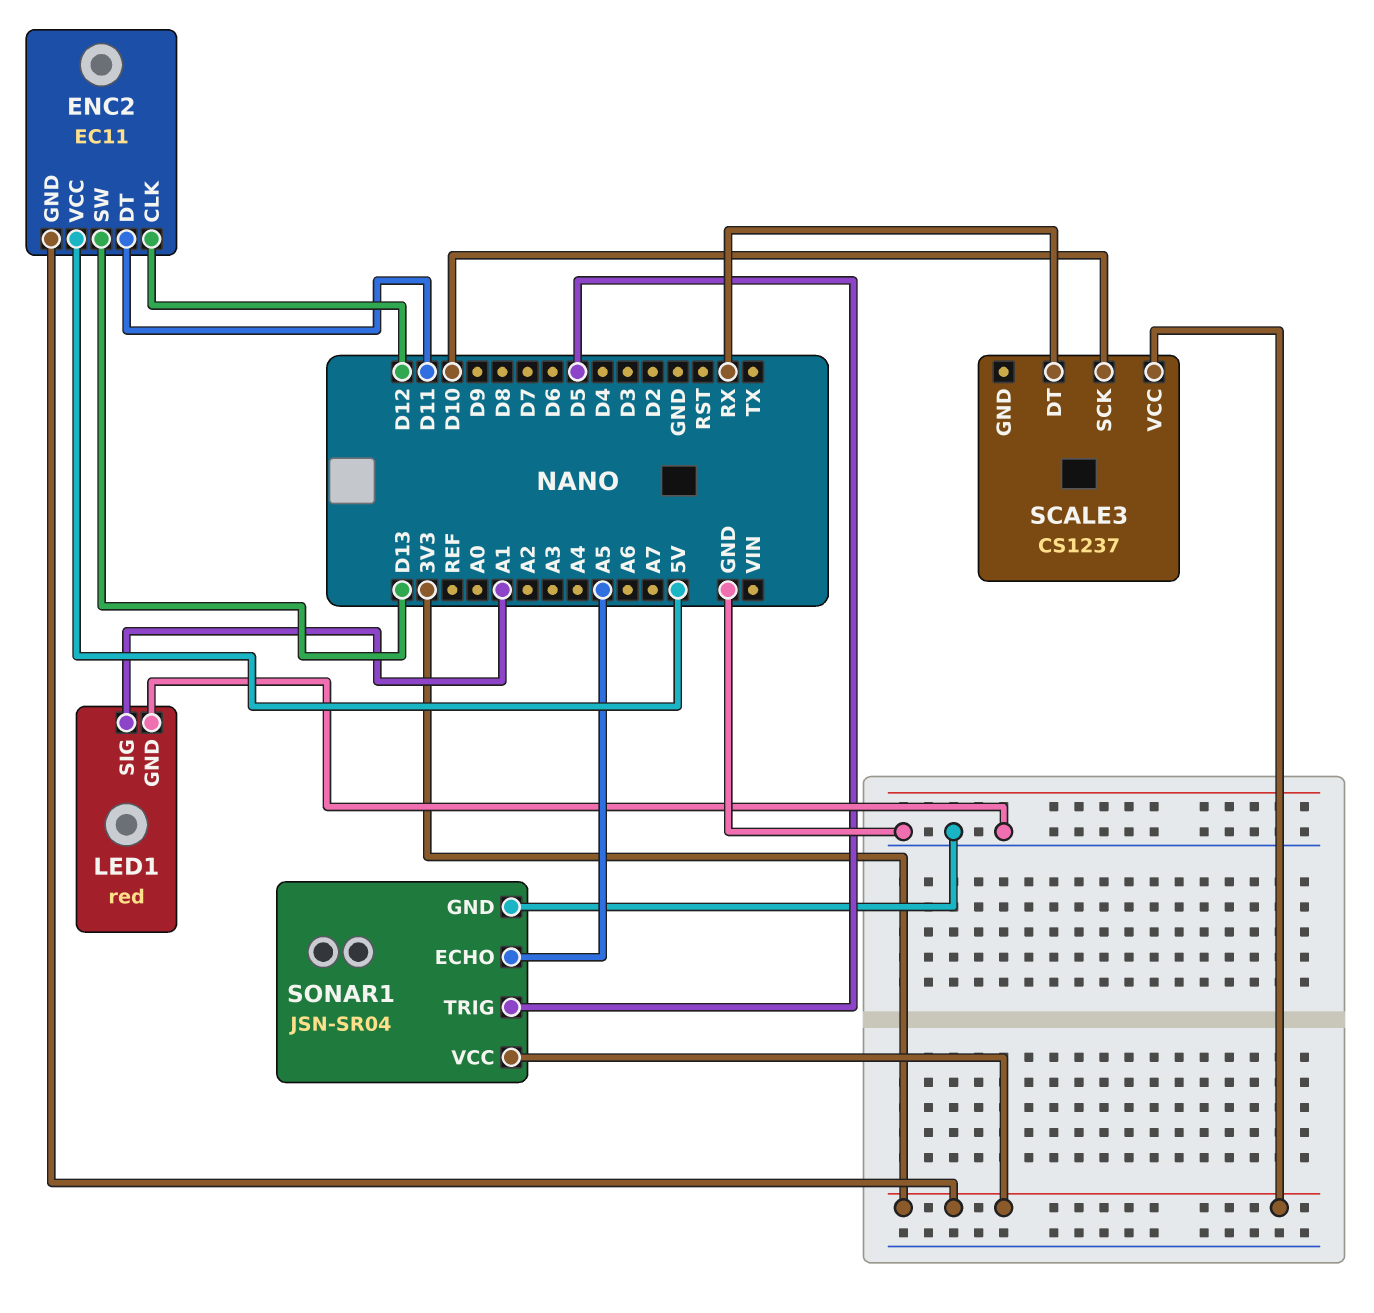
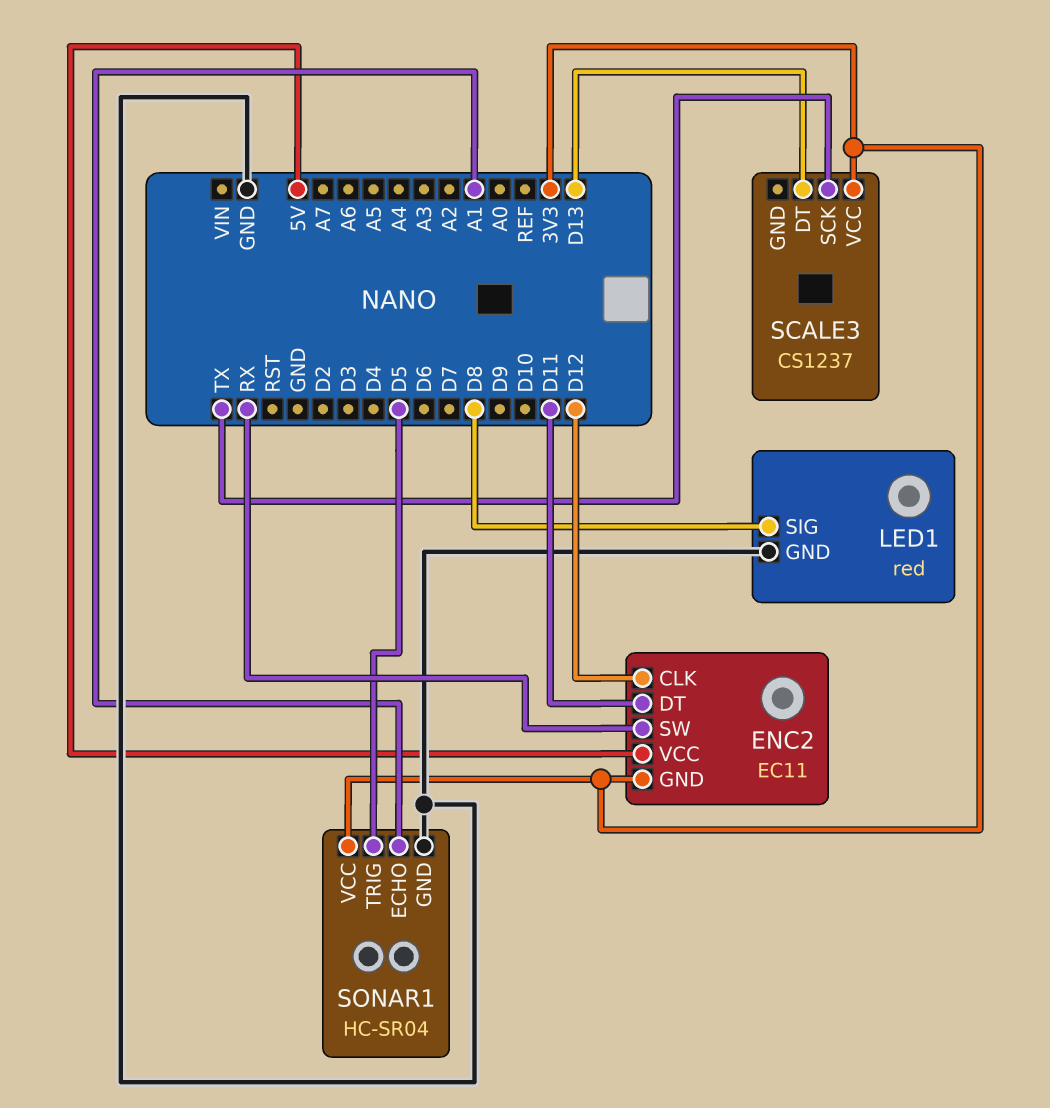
ENC2 pin SW: D13 -> RX
LED1 pin SIG: A1 -> D8
SCALE3 pin DT: RX -> D13
SCALE3 pin SCK: D10 -> TX
SONAR1: JSN-SR04 -> HC-SR04
SONAR1 pin ECHO: A5 -> A1

